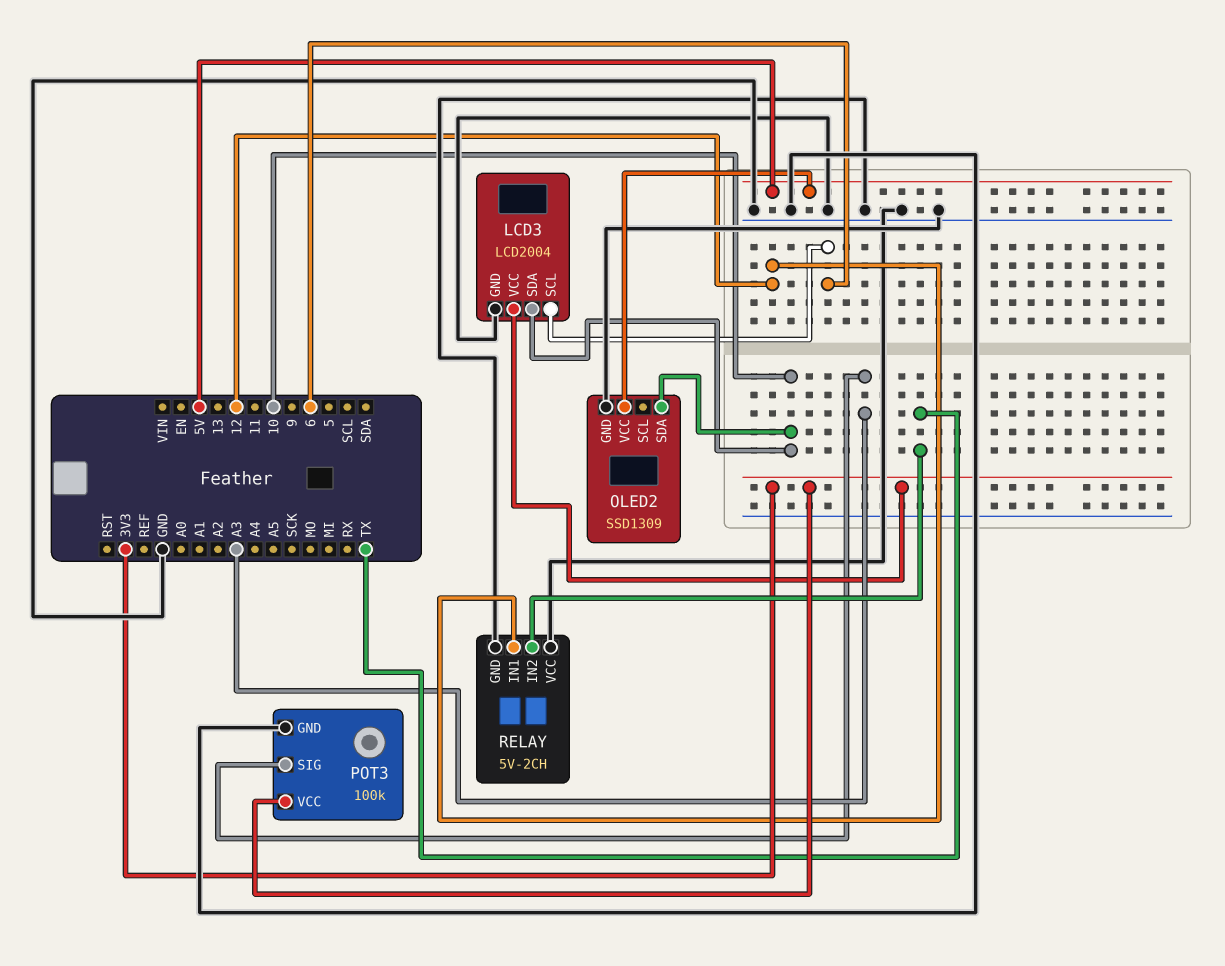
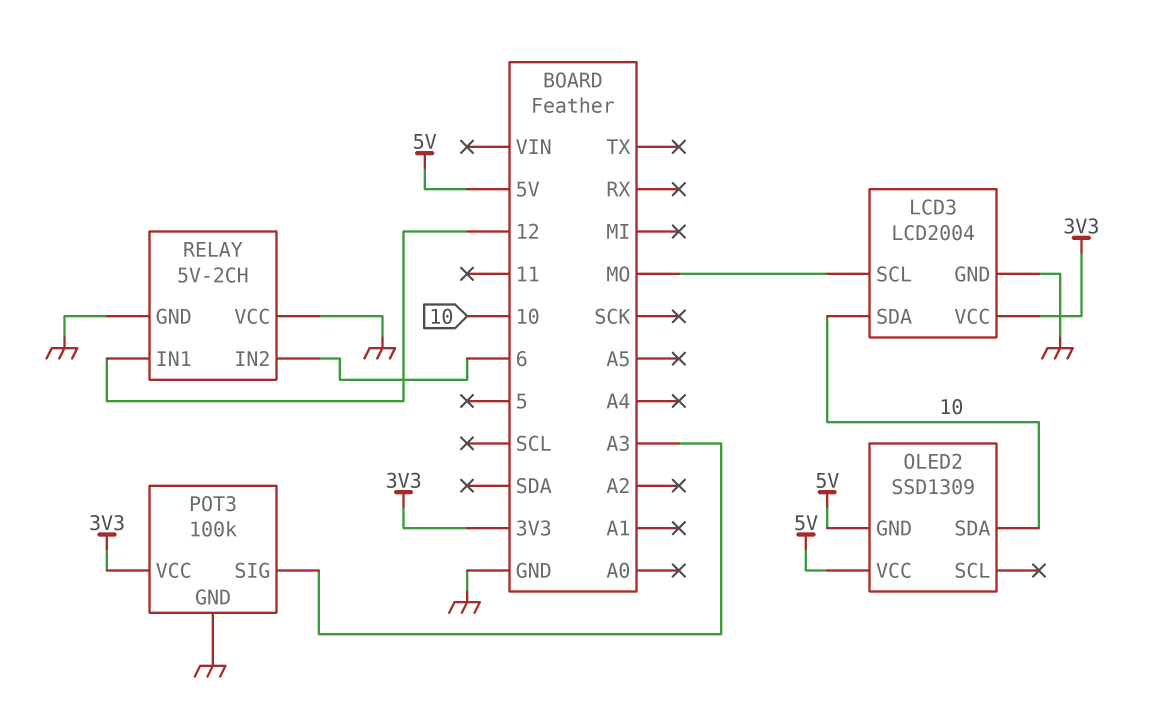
LCD3 pin SCL: 6 -> MO
OLED2 pin GND: GND -> 5V
RELAY pin IN2: TX -> 6

